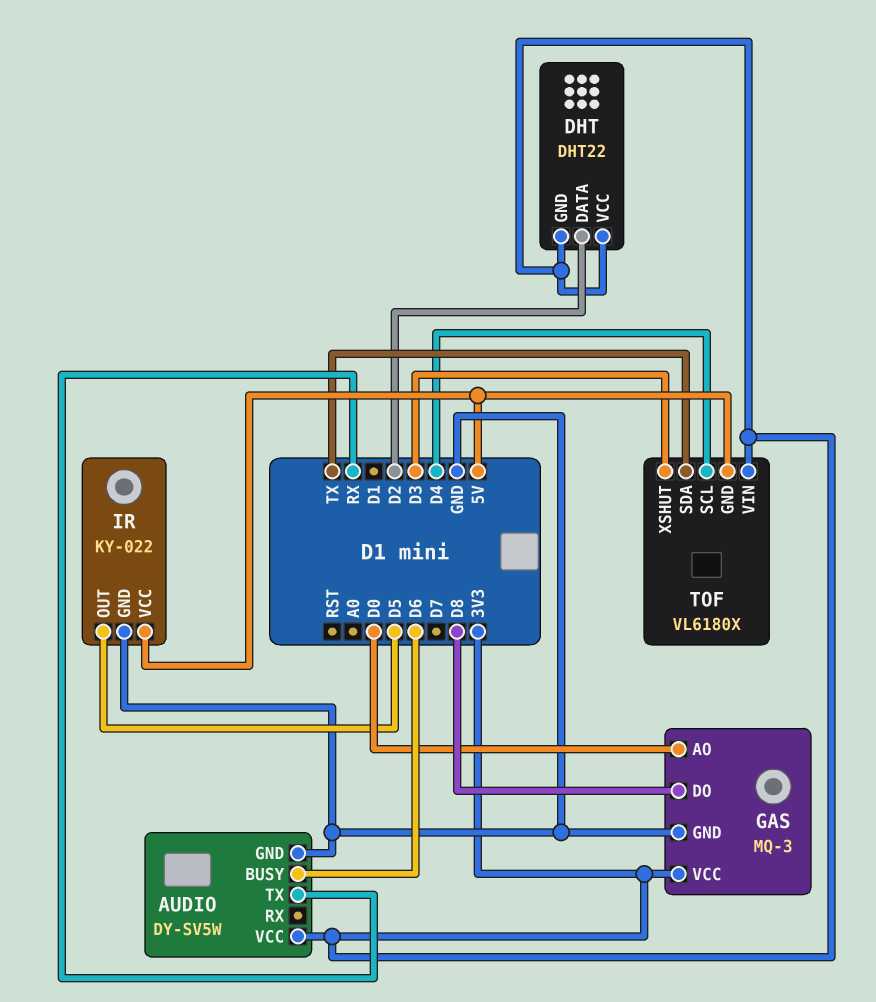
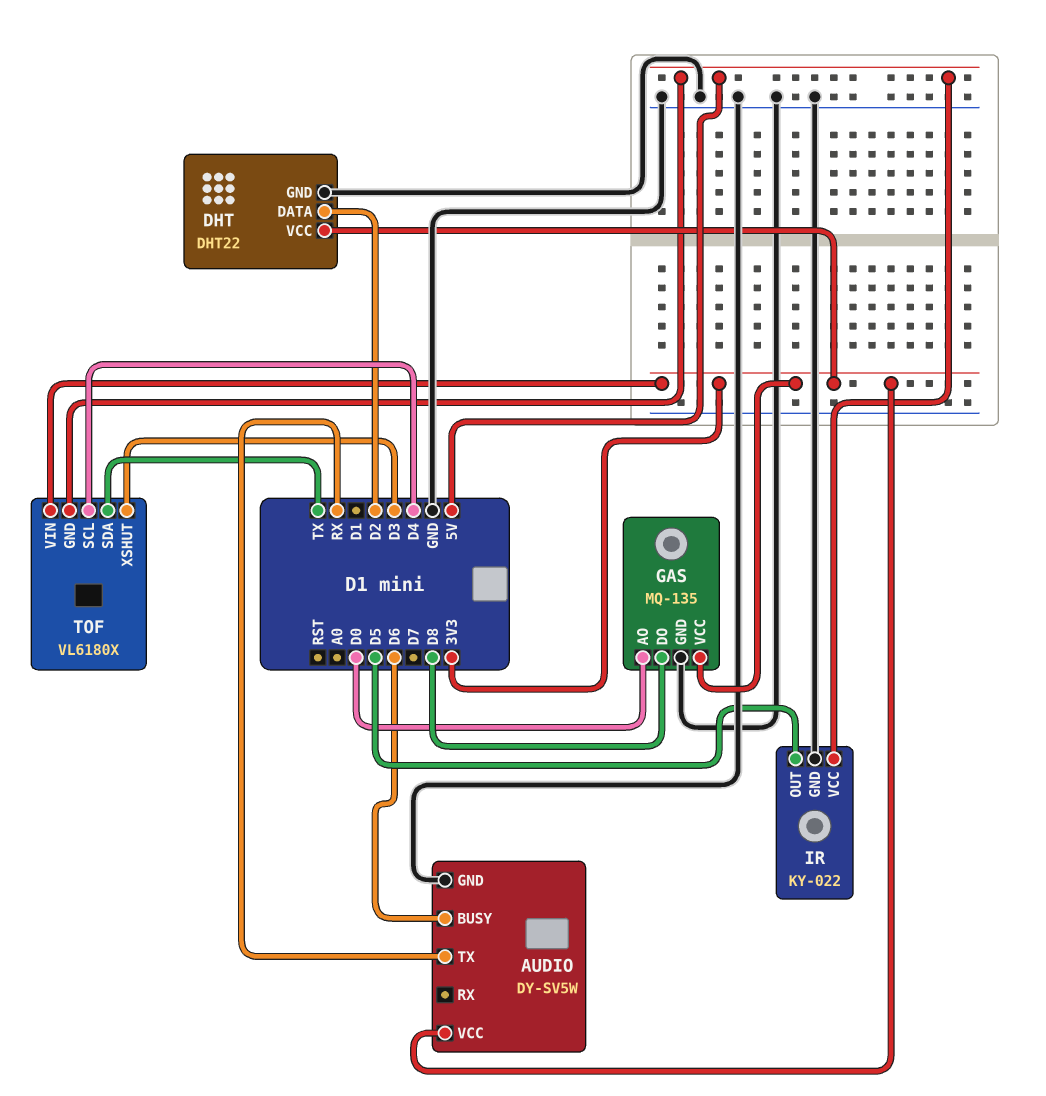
DHT pin GND: 3V3 -> GND
GAS: MQ-3 -> MQ-135

